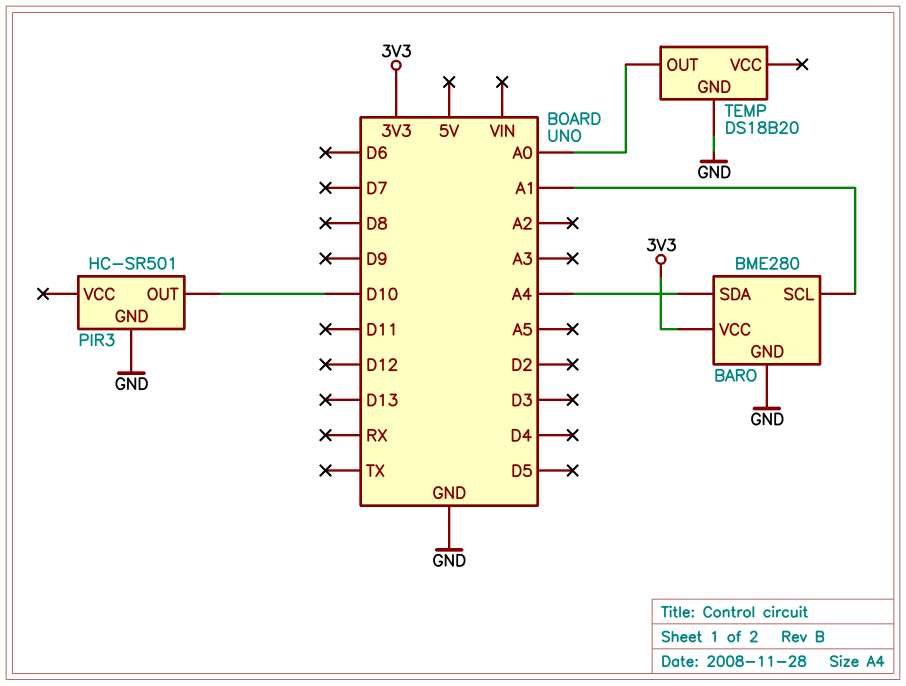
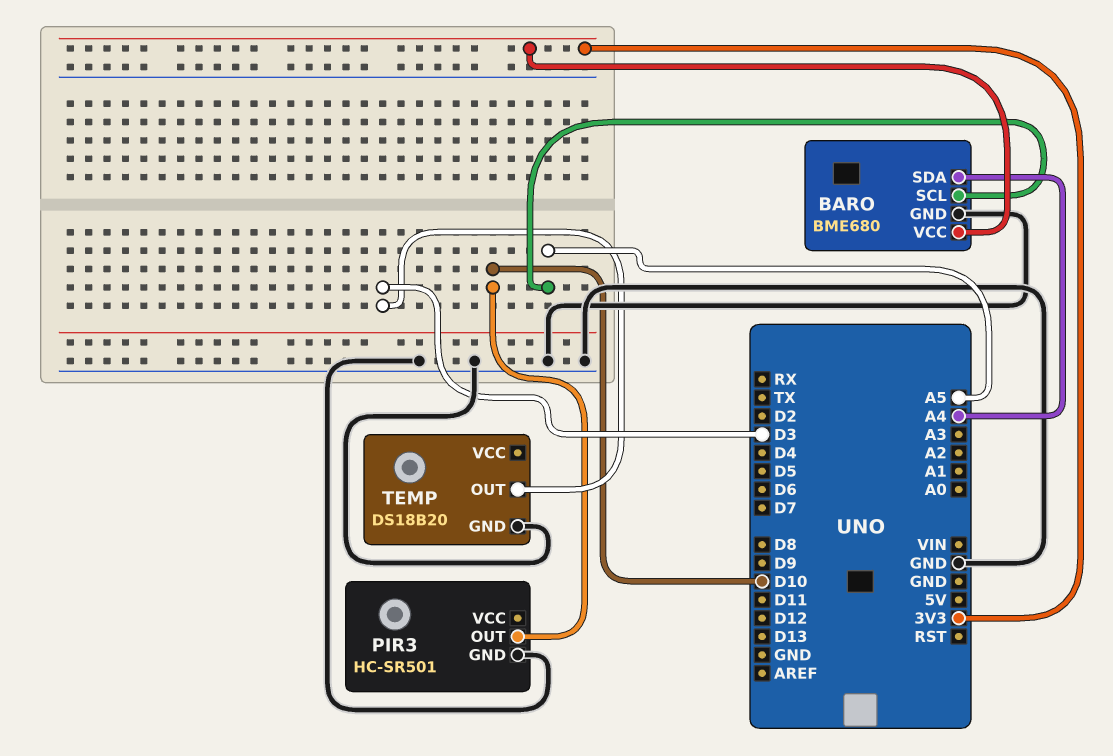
BARO: BME280 -> BME680
BARO pin SCL: A1 -> A5
TEMP pin OUT: A0 -> D3

